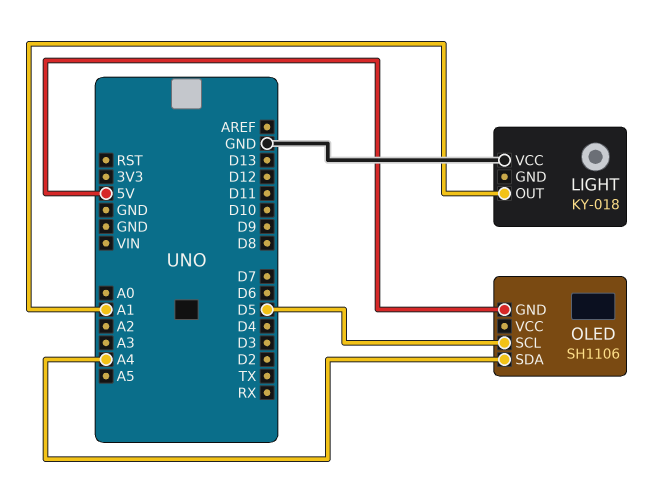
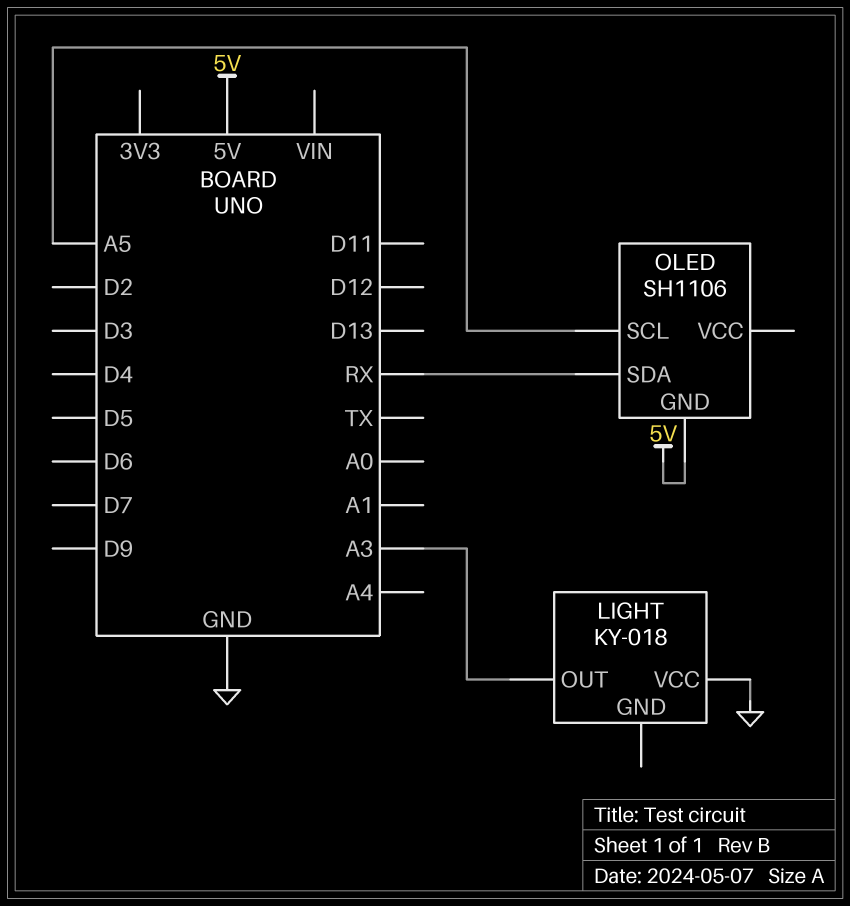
LIGHT pin OUT: A1 -> A3
OLED pin SCL: D5 -> A5
OLED pin SDA: A4 -> RX

